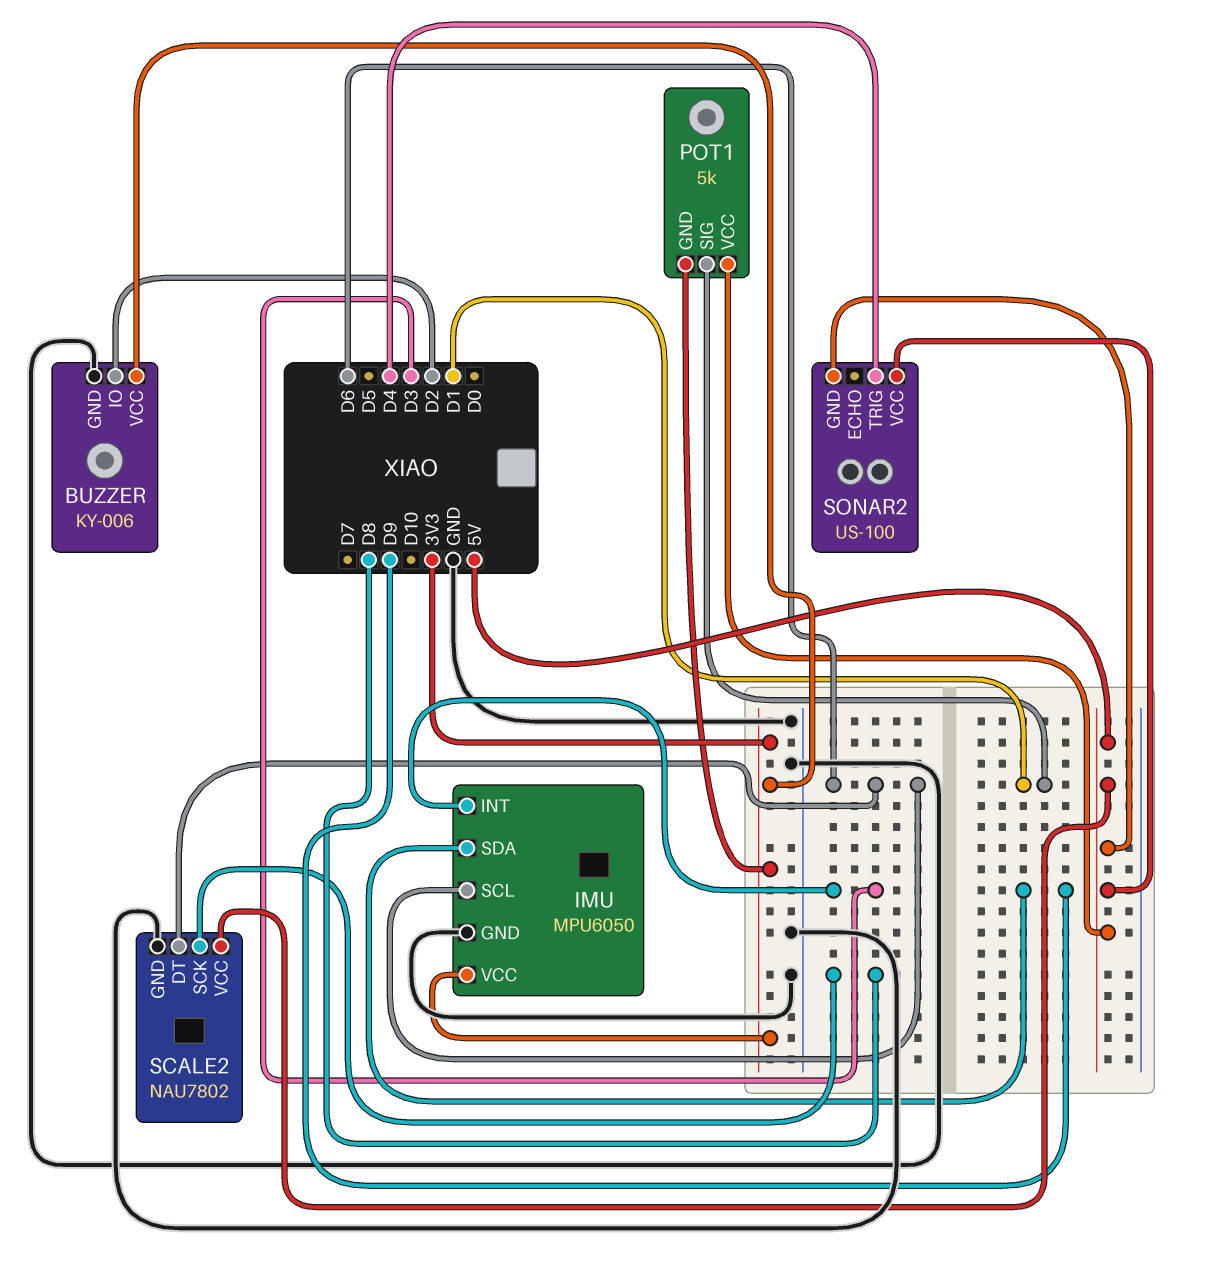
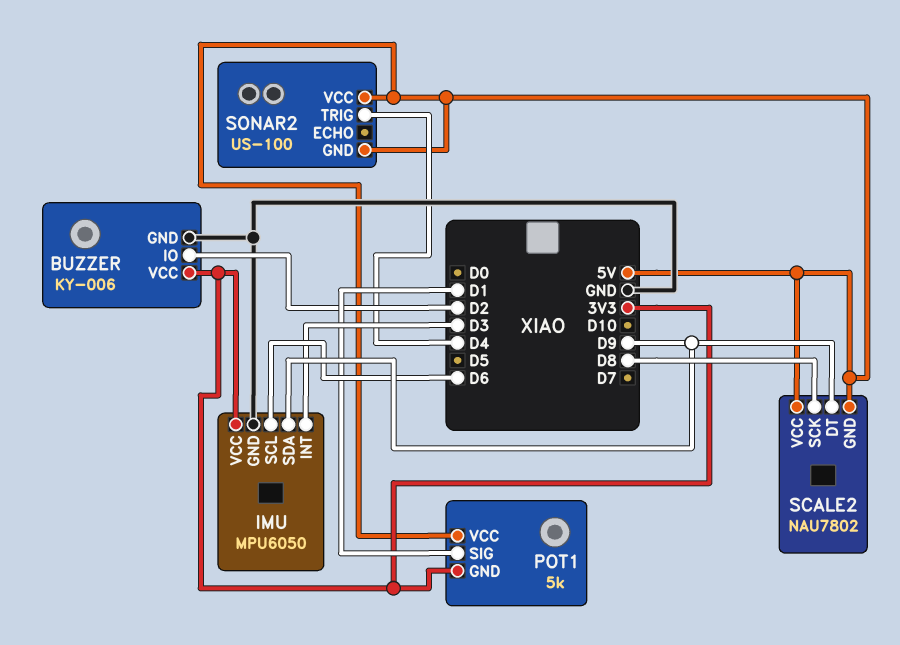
SCALE2 pin DT: D6 -> D9
SCALE2 pin GND: GND -> 5V

